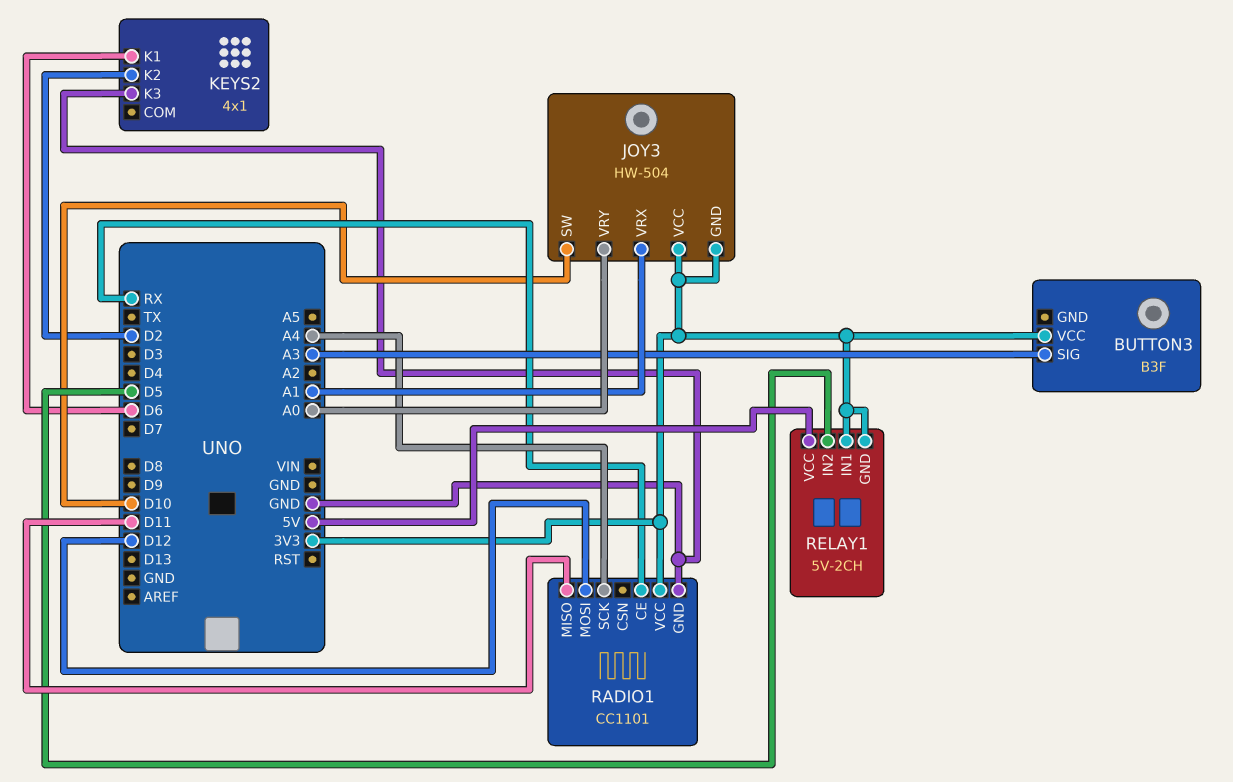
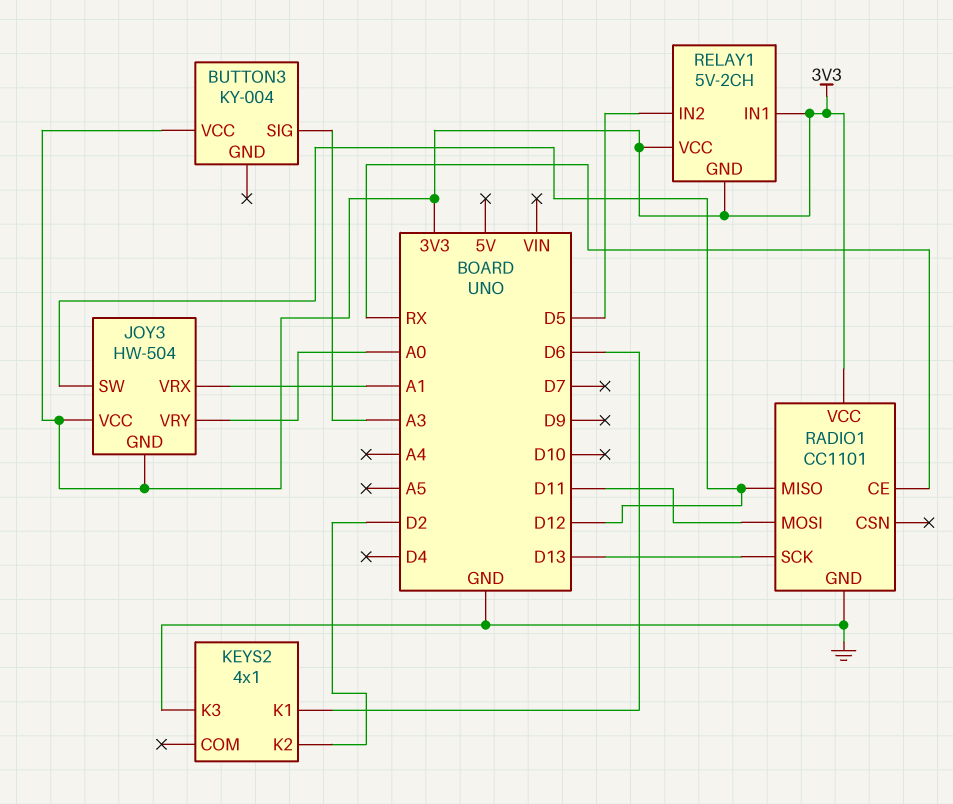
BUTTON3: B3F -> KY-004
JOY3 pin SW: D10 -> D12
RADIO1 pin MISO: D11 -> D12
RADIO1 pin MOSI: D12 -> D11
RADIO1 pin SCK: A4 -> D13
RELAY1 pin VCC: 5V -> 3V3

